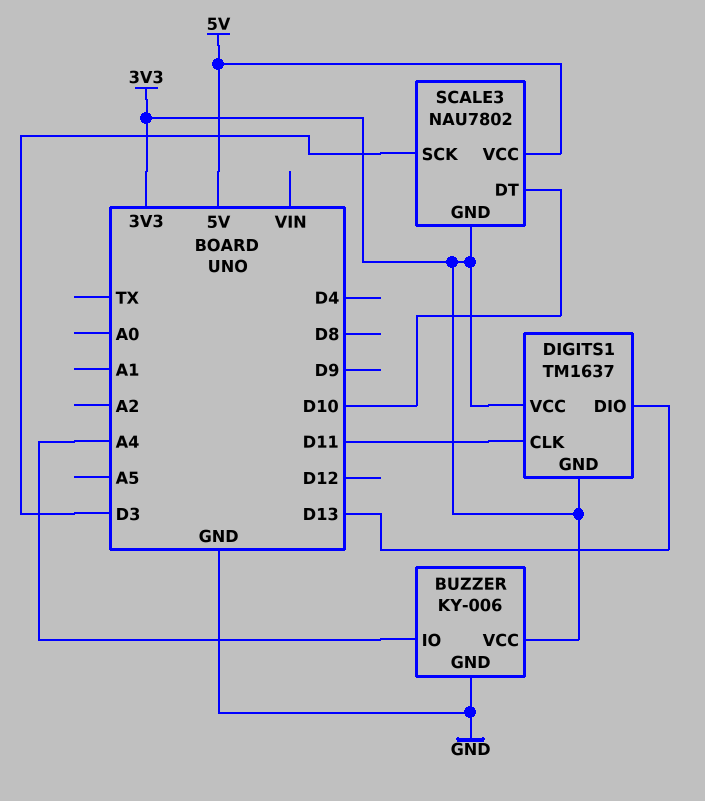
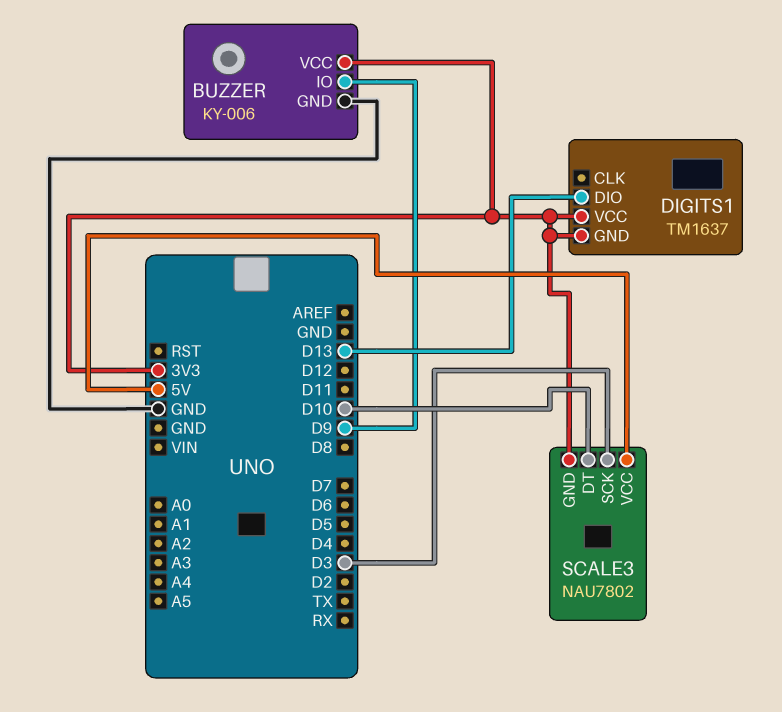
BUZZER pin IO: A4 -> D9
DIGITS1 pin CLK: D11 -> none

